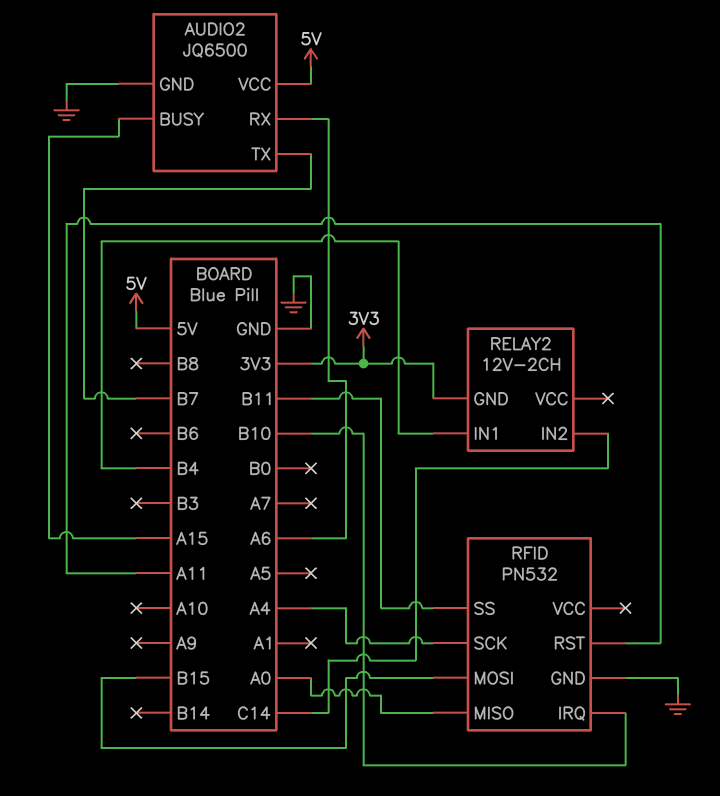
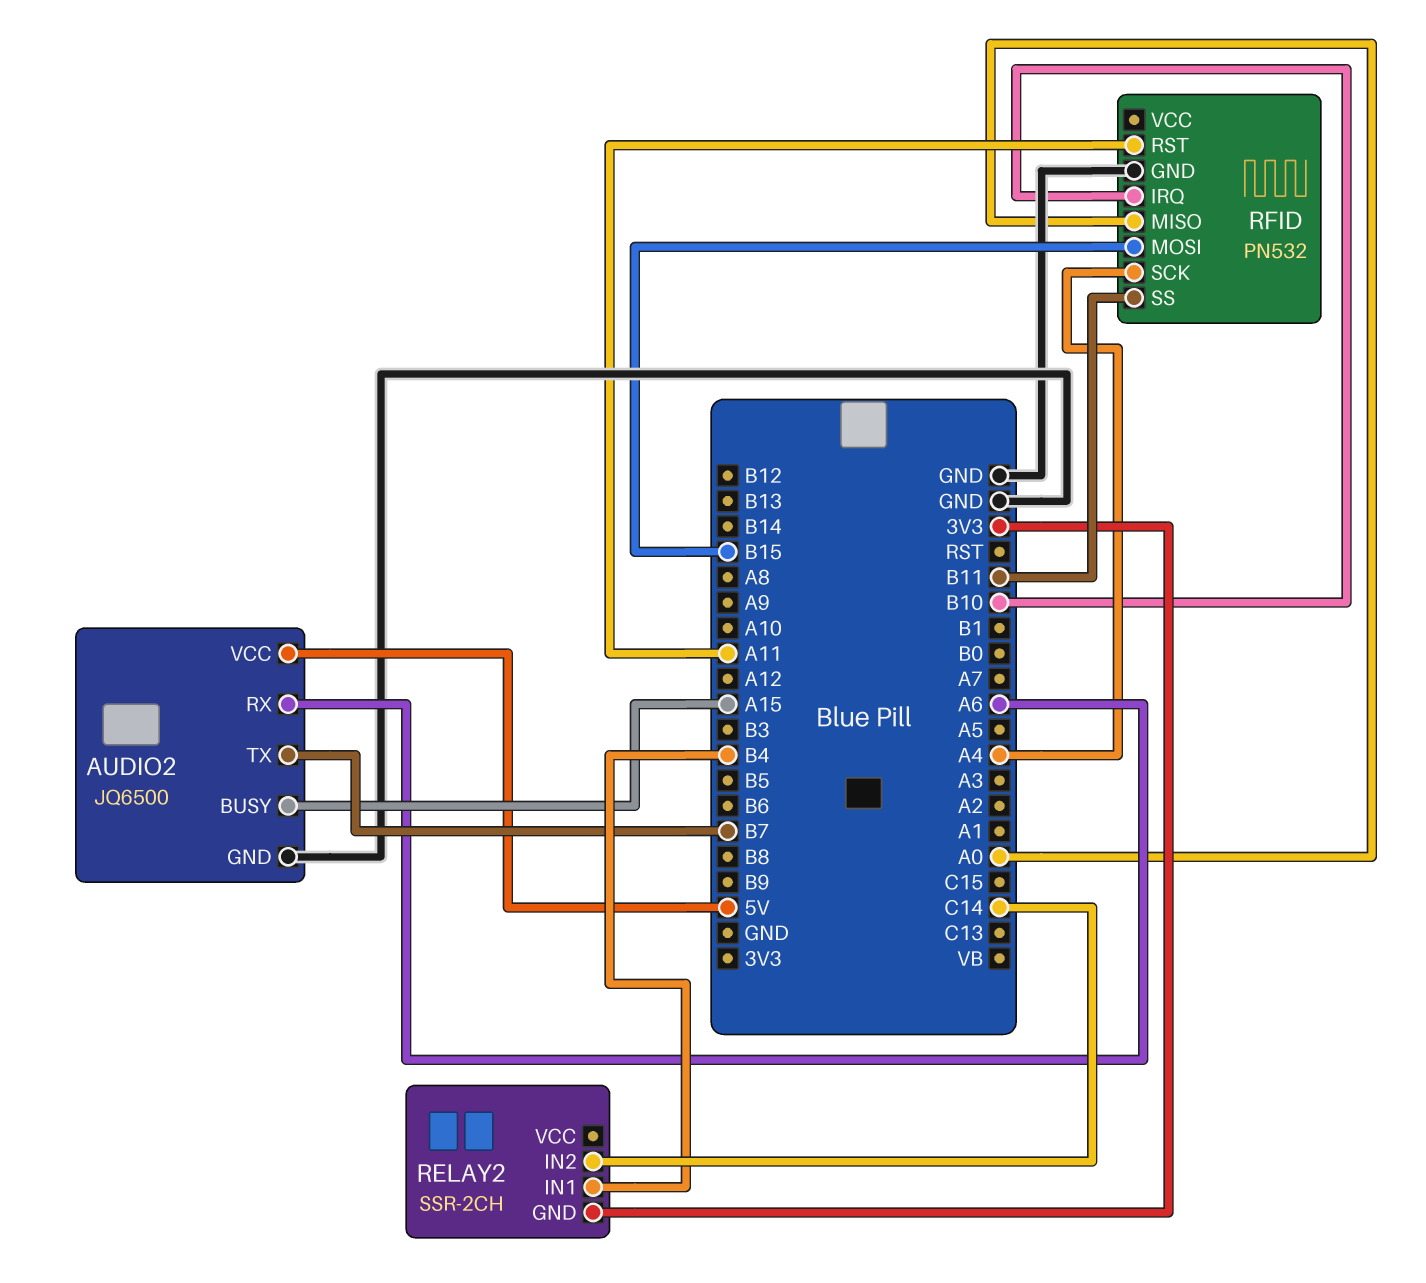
RELAY2: 12V-2CH -> SSR-2CH

